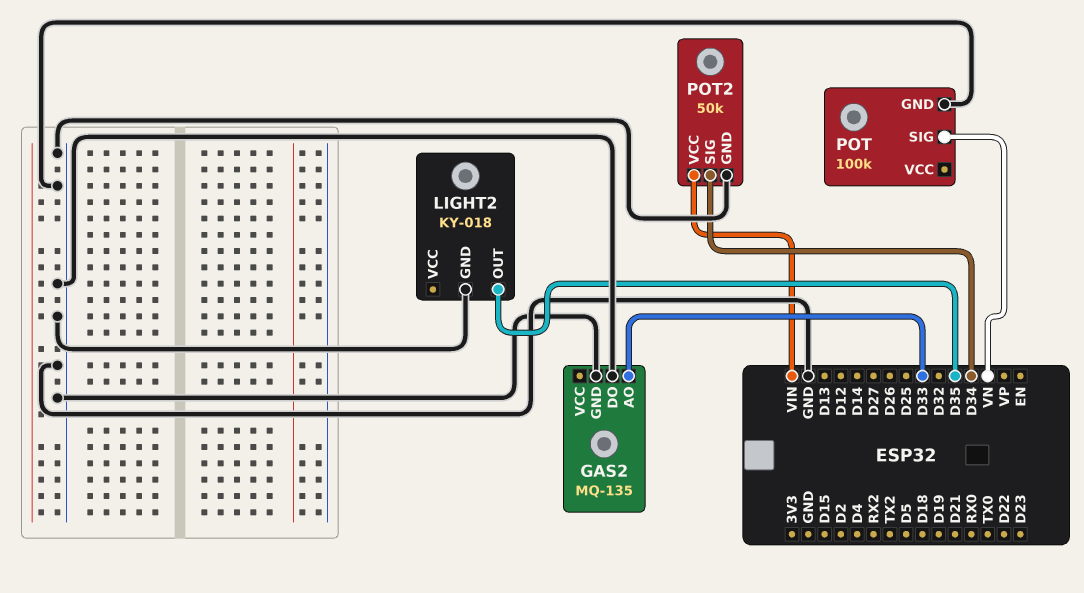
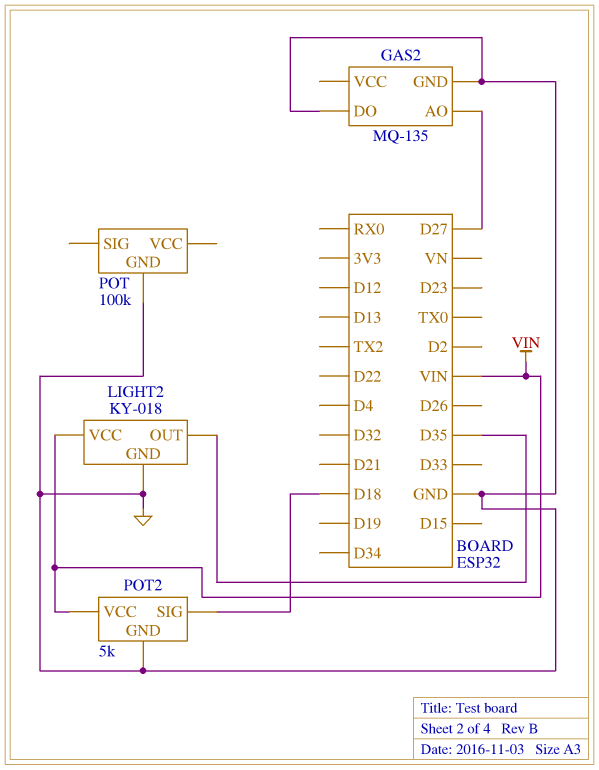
GAS2 pin AO: D33 -> D27
LIGHT2 pin VCC: none -> VIN
POT pin SIG: VN -> none
POT2: 50k -> 5k
POT2 pin SIG: D34 -> D18

